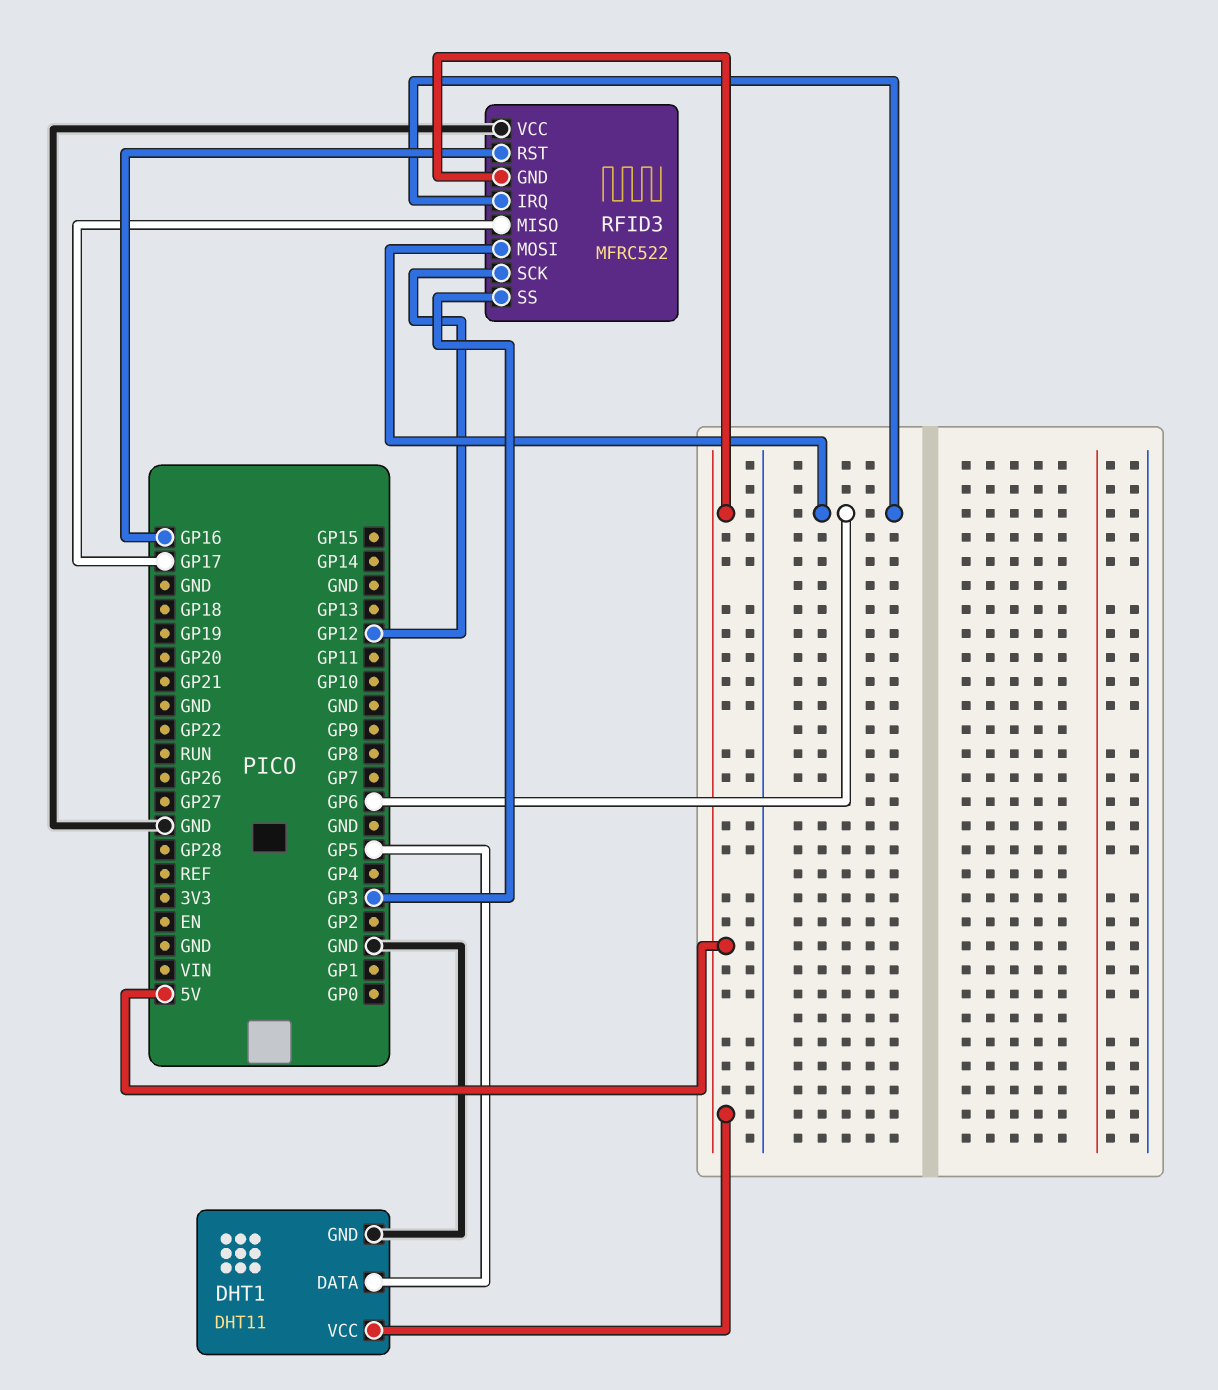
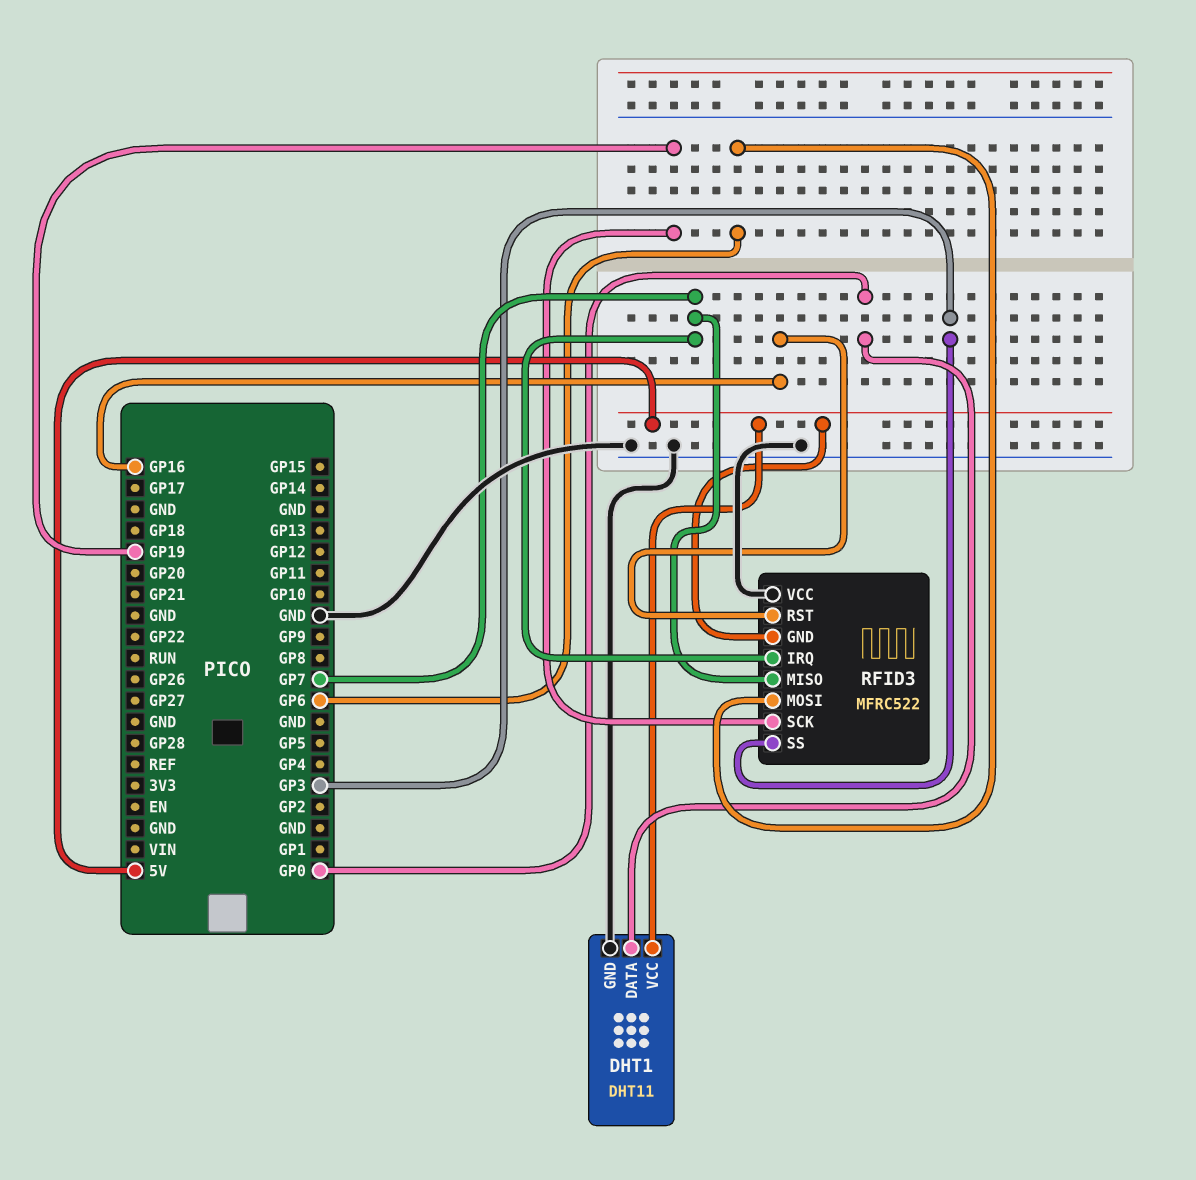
DHT1 pin DATA: GP5 -> GP0
RFID3 pin IRQ: GP6 -> GP7
RFID3 pin MISO: GP17 -> GP7
RFID3 pin SCK: GP12 -> GP19

